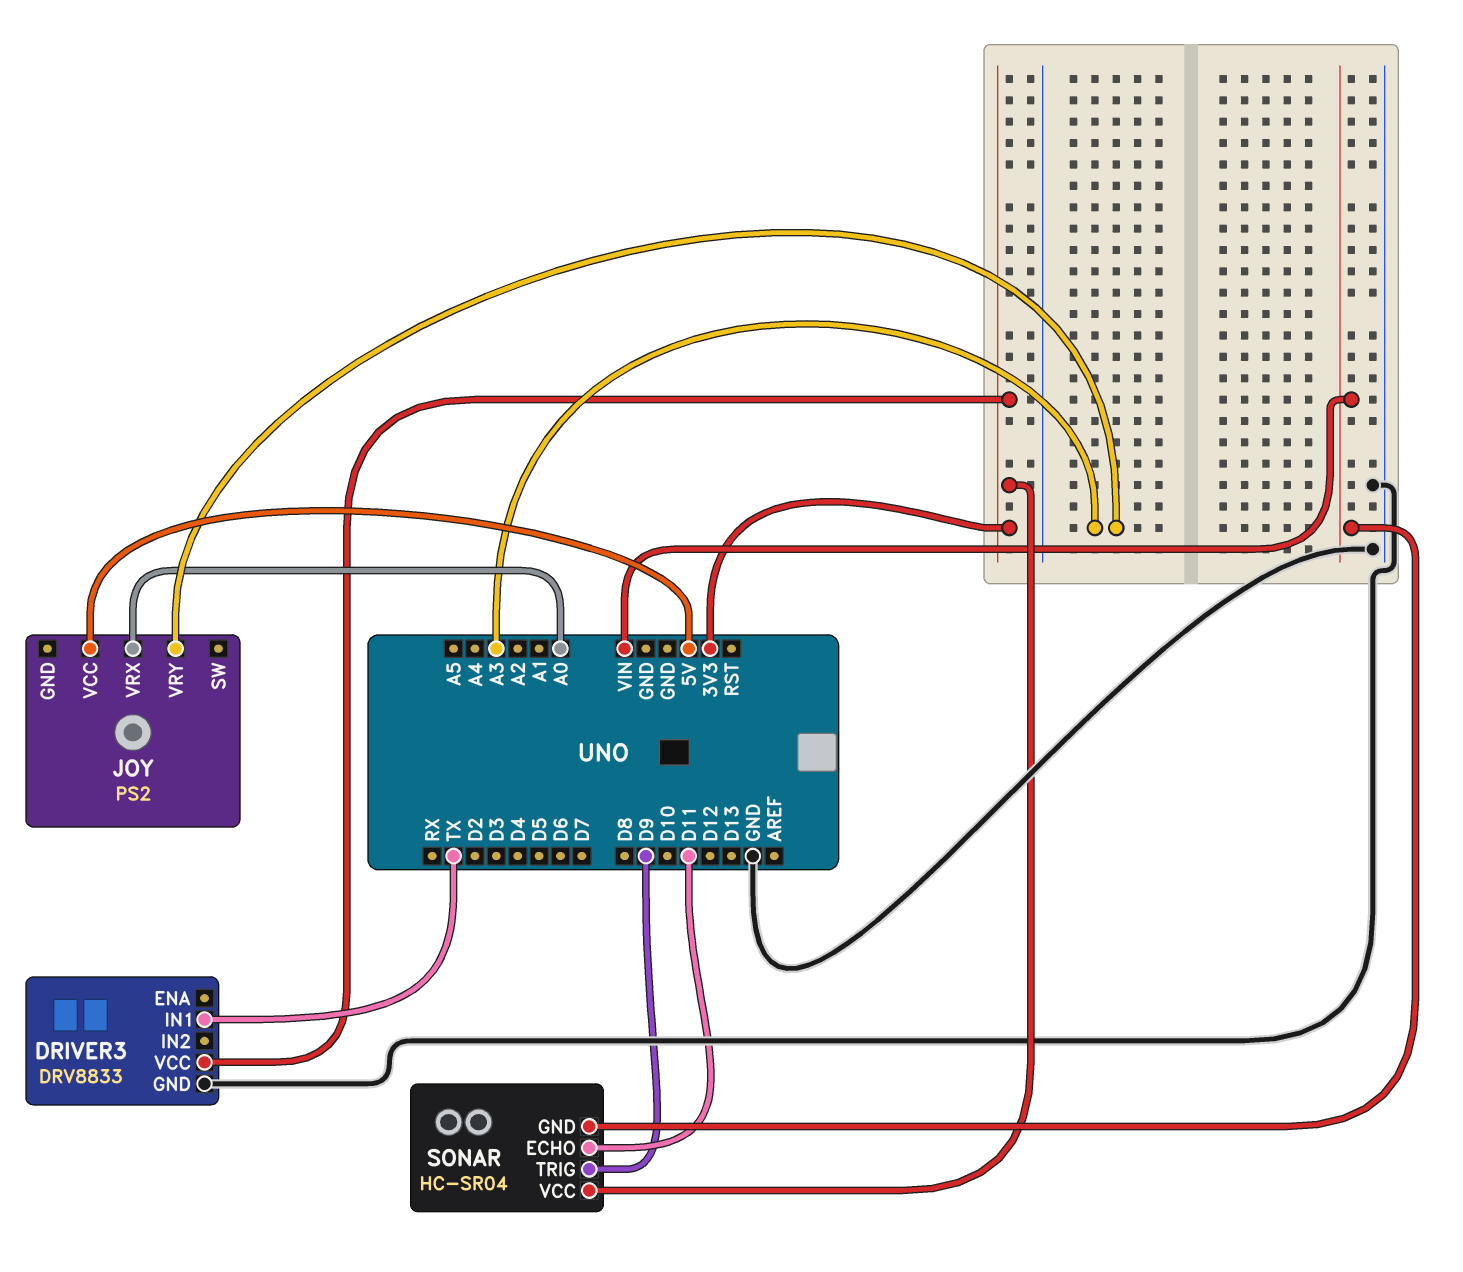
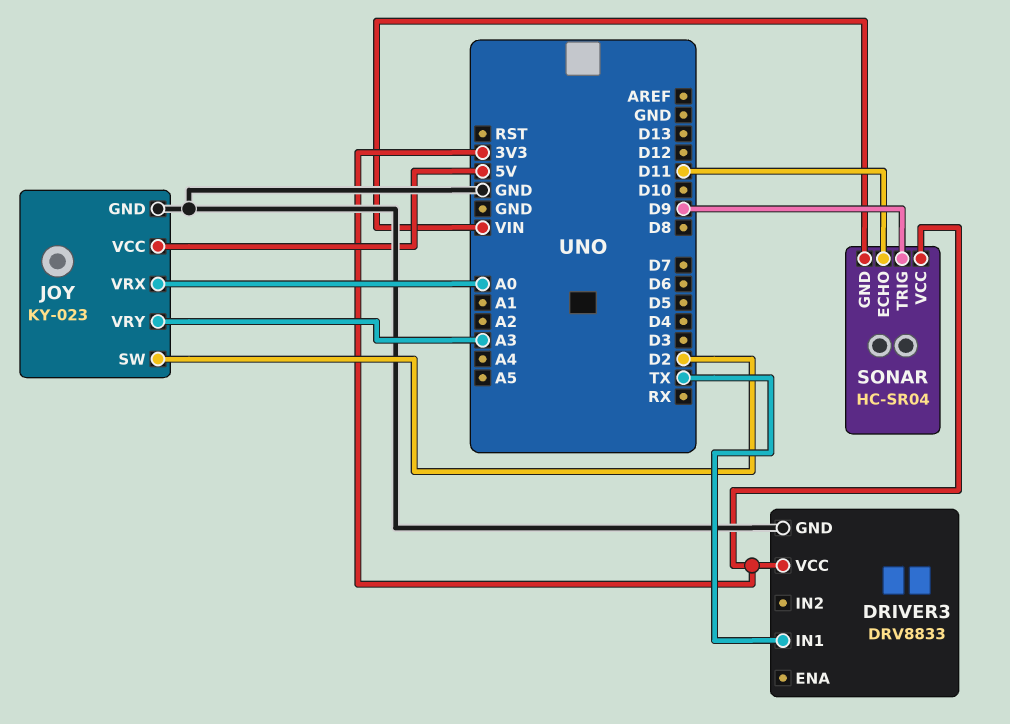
JOY: PS2 -> KY-023
JOY pin GND: none -> GND
JOY pin SW: none -> D2

